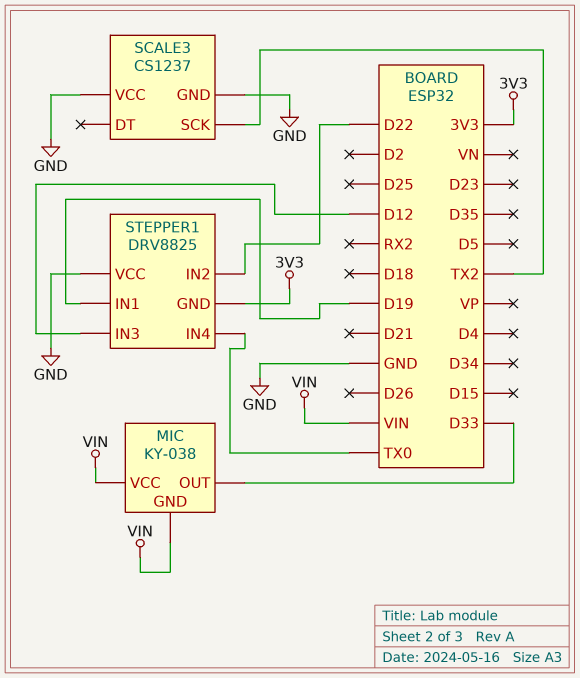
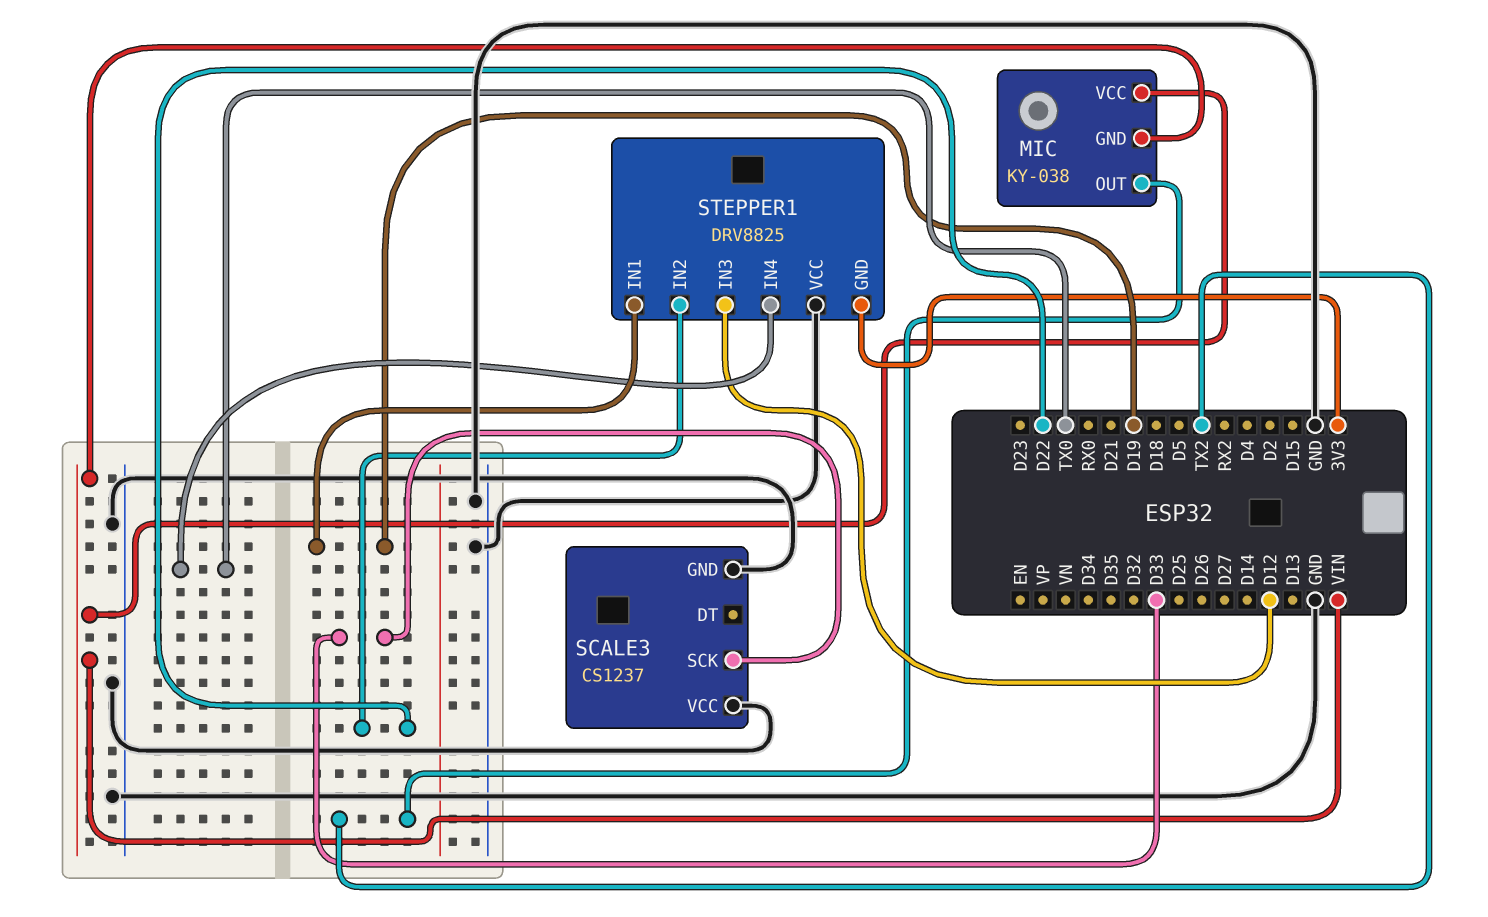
MIC pin OUT: D33 -> TX2
SCALE3 pin SCK: TX2 -> D33

